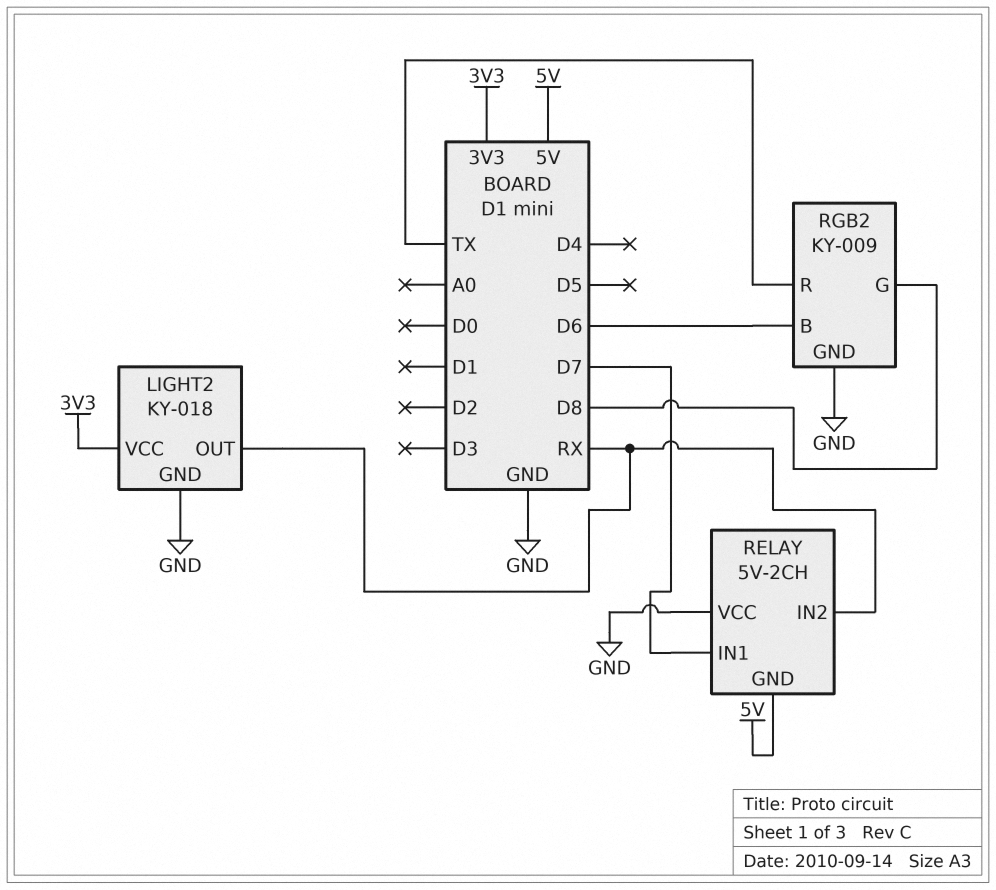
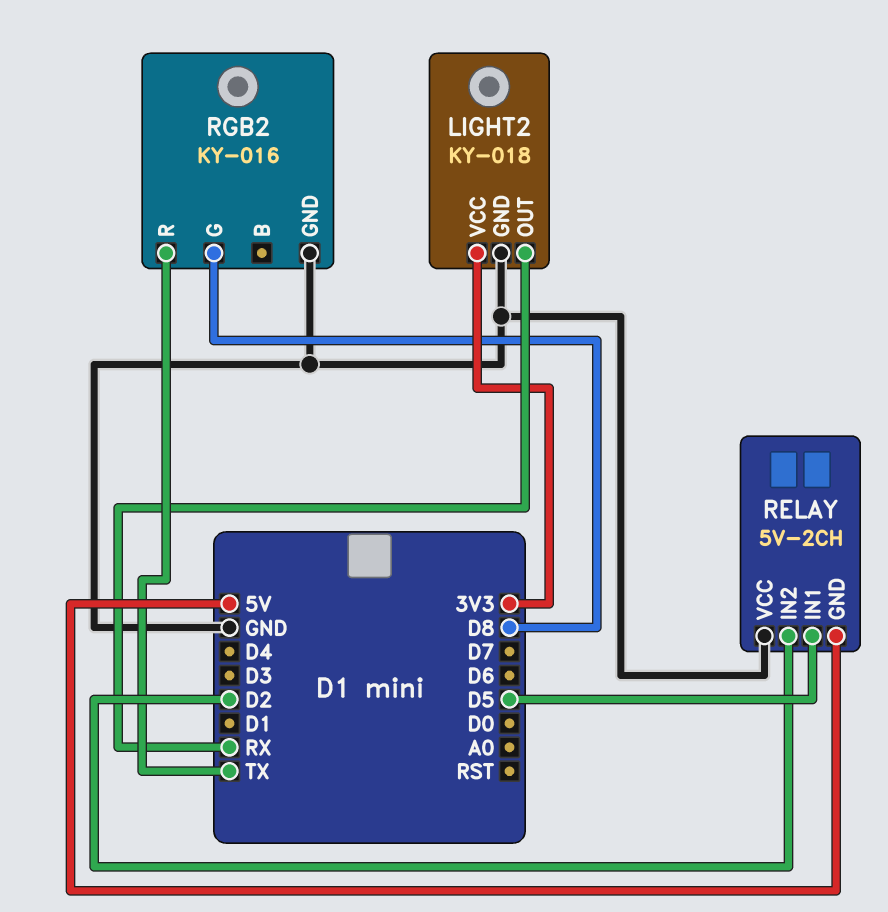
RELAY pin IN1: D7 -> D5
RELAY pin IN2: RX -> D2
RGB2: KY-009 -> KY-016
RGB2 pin B: D6 -> none

